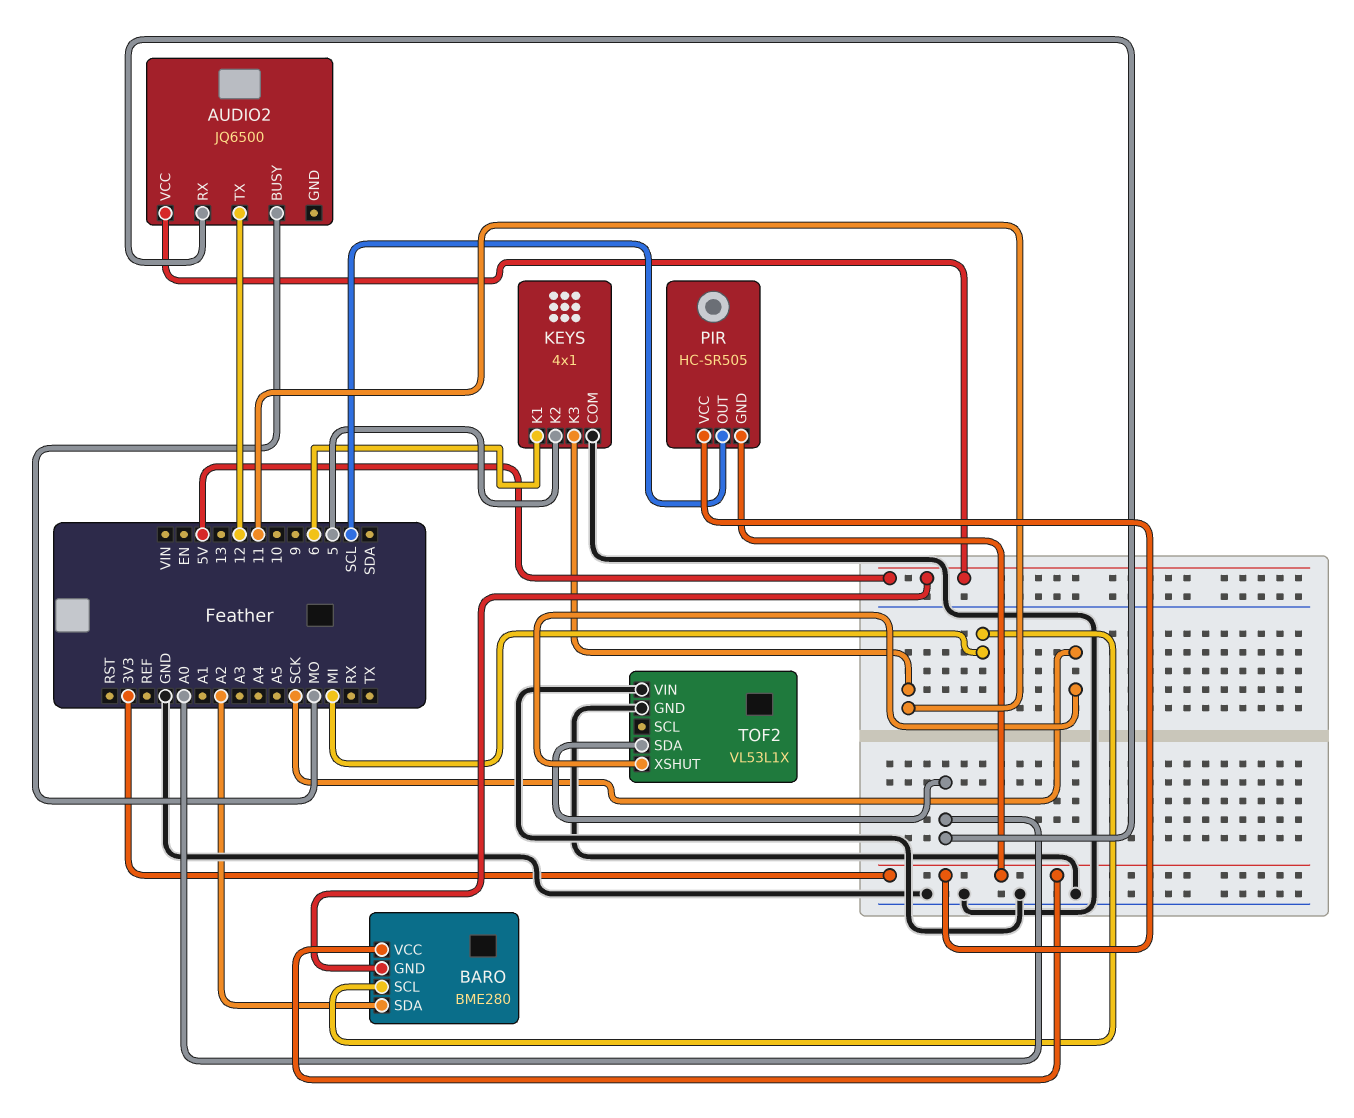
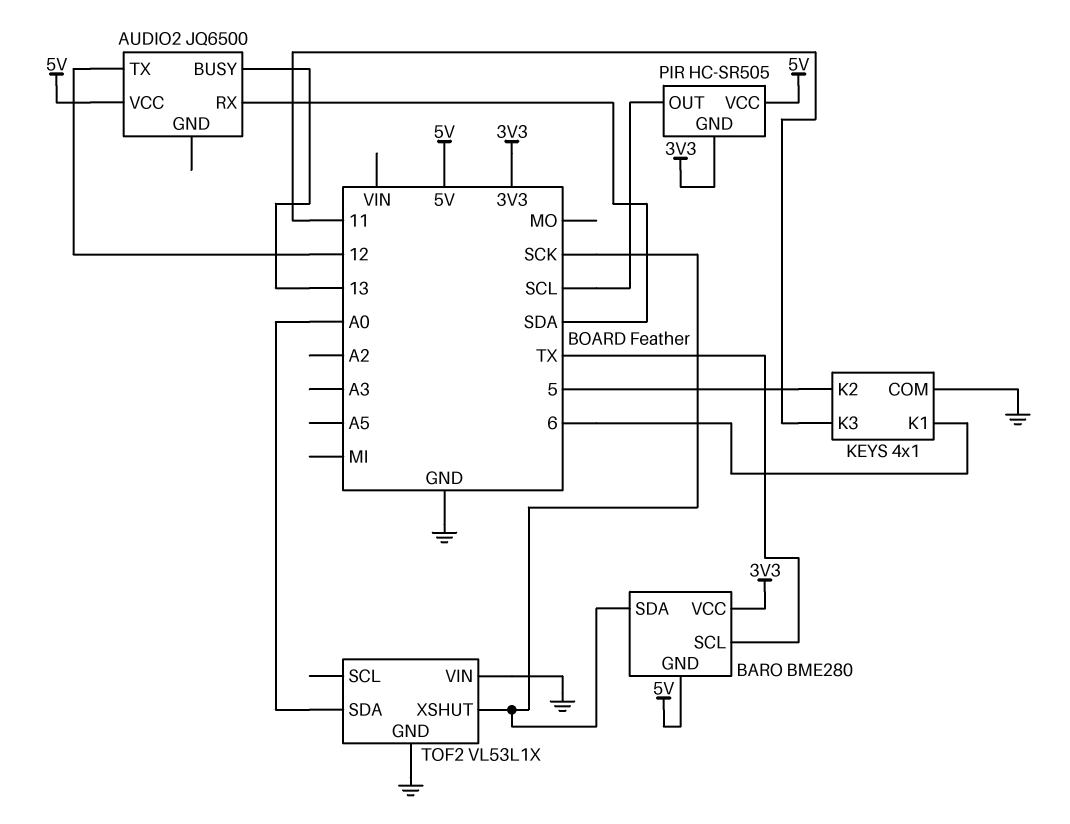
AUDIO2 pin BUSY: MO -> 13
AUDIO2 pin RX: A0 -> SDA
BARO pin SCL: MI -> TX
BARO pin SDA: A2 -> SCK
PIR pin VCC: 3V3 -> 5V

